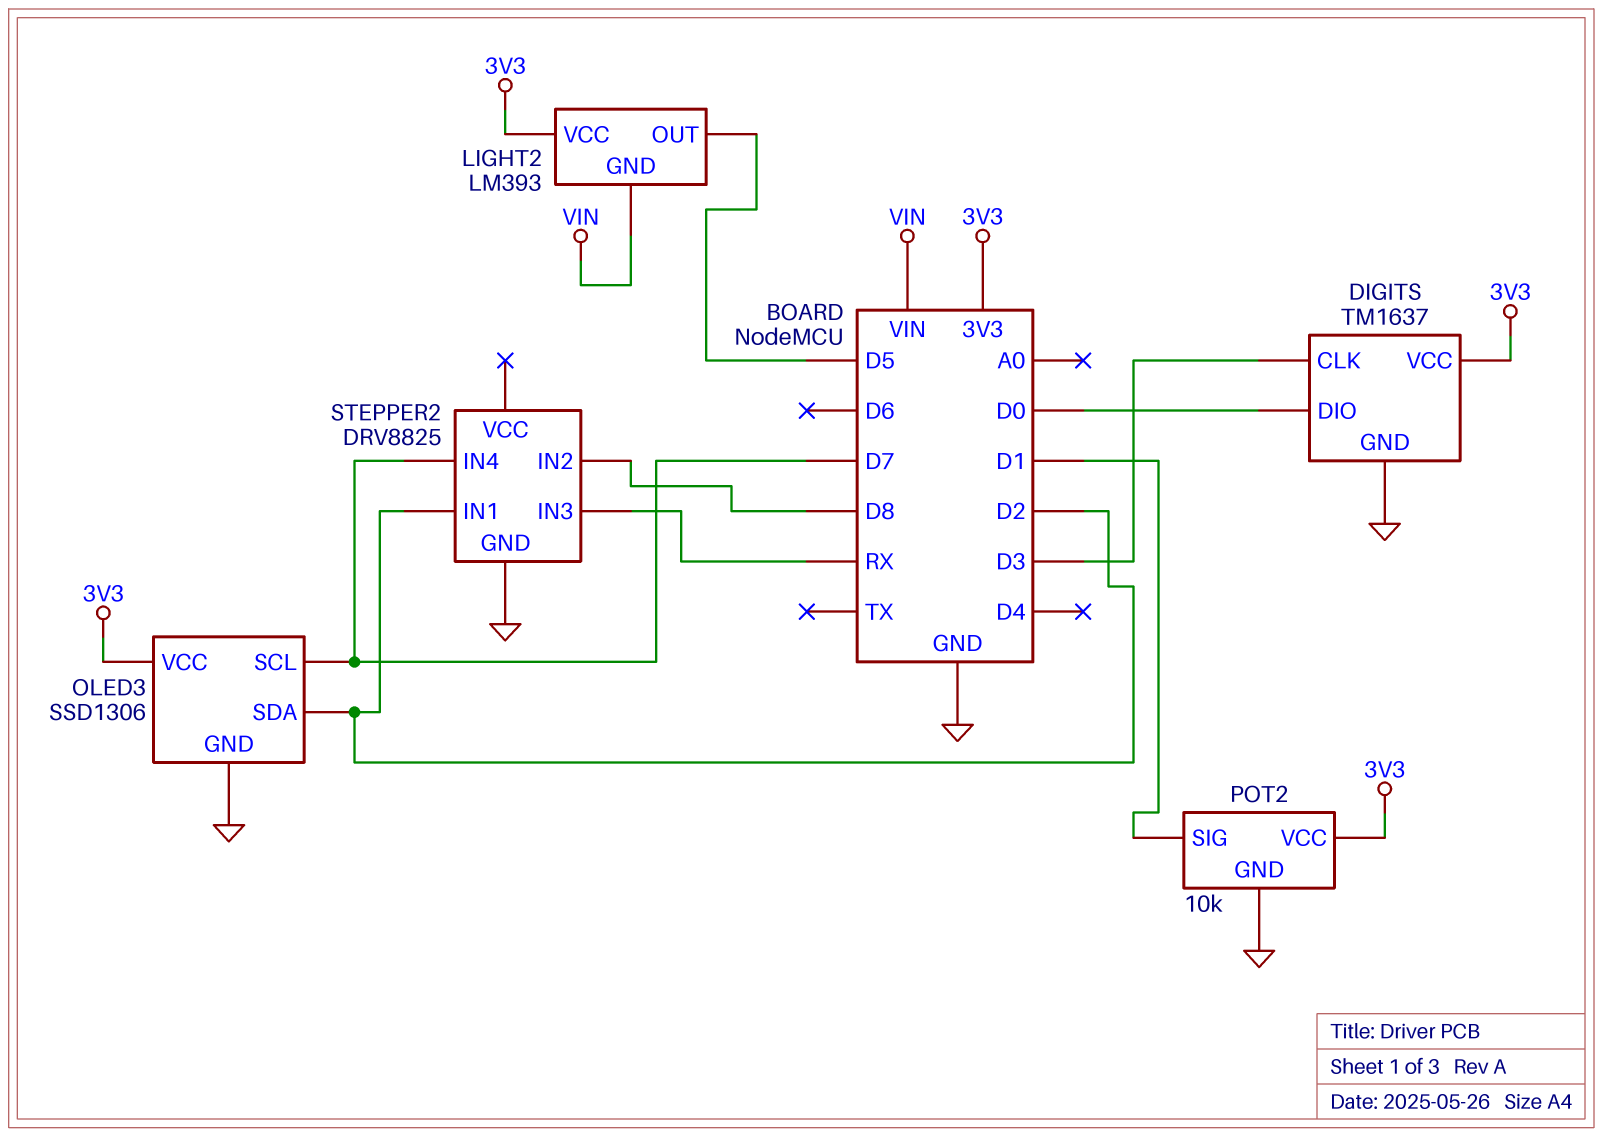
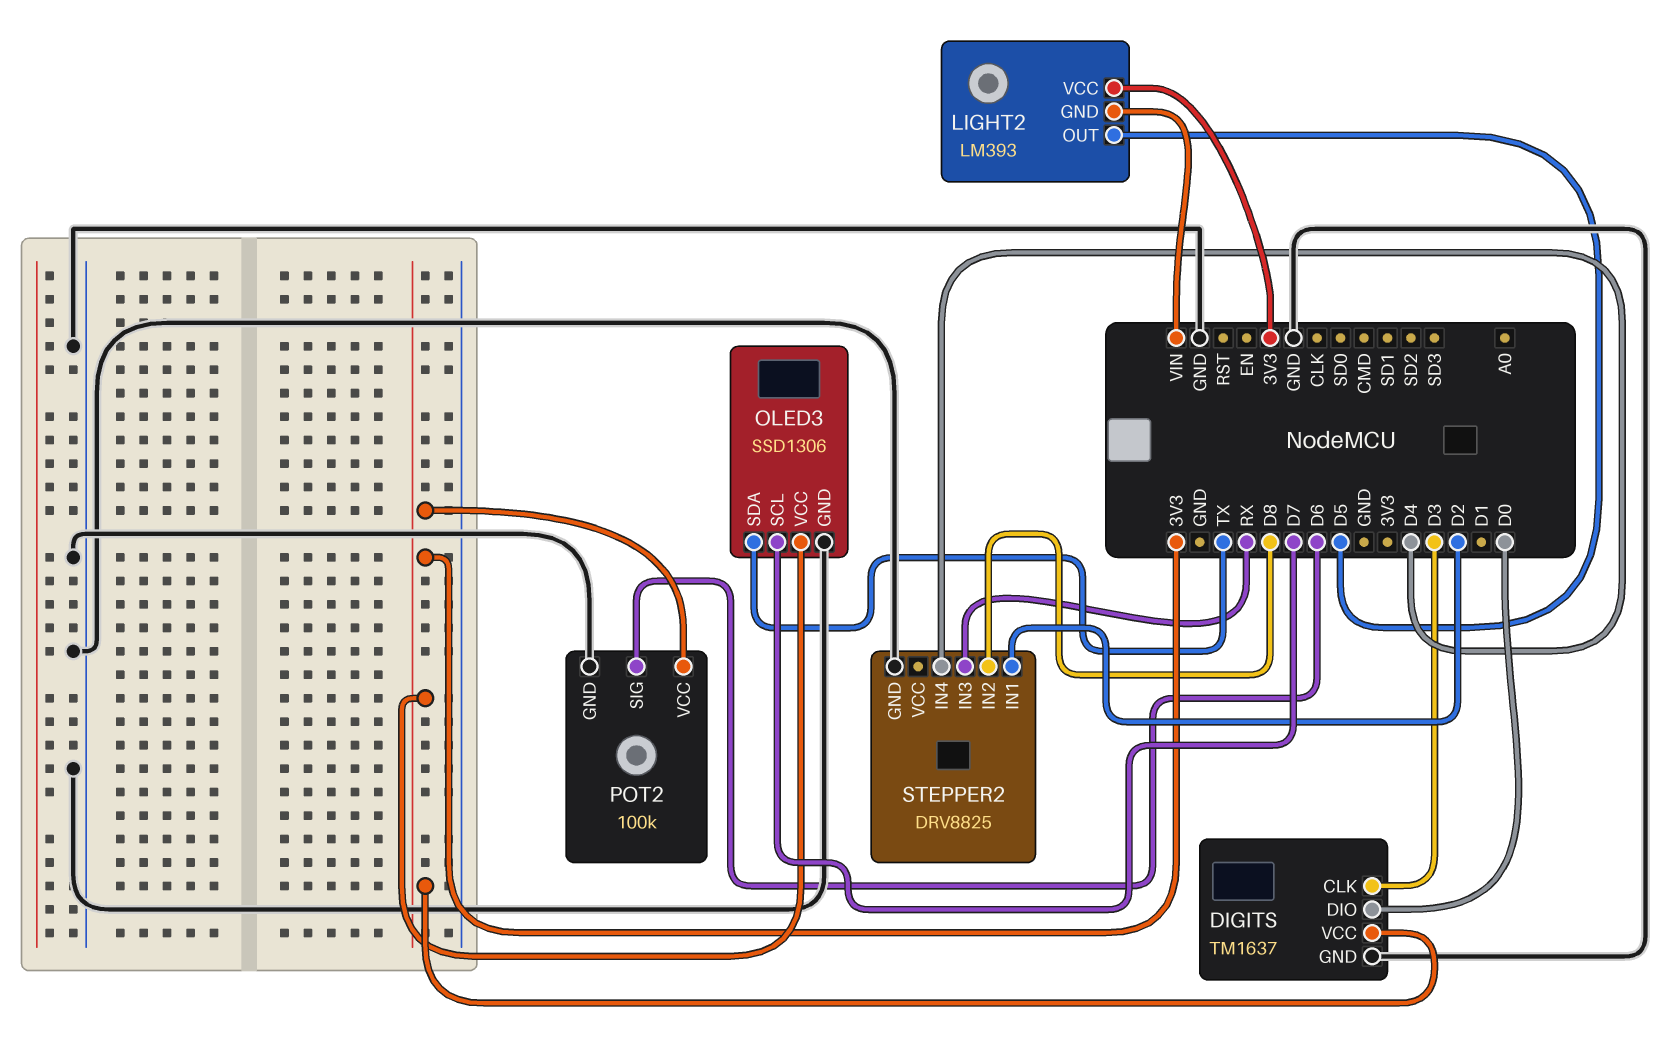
OLED3 pin SDA: D2 -> TX
POT2: 10k -> 100k
POT2 pin SIG: D1 -> D6
STEPPER2 pin IN4: D7 -> D4

